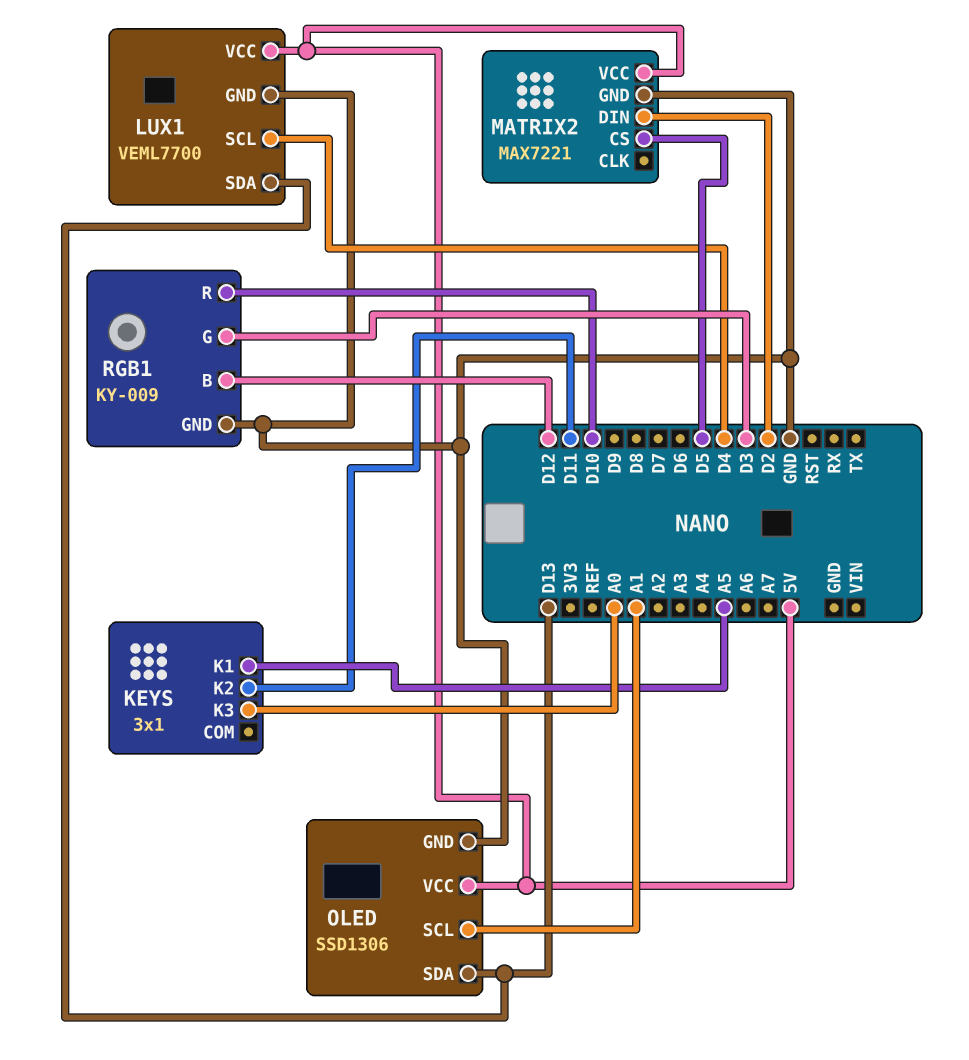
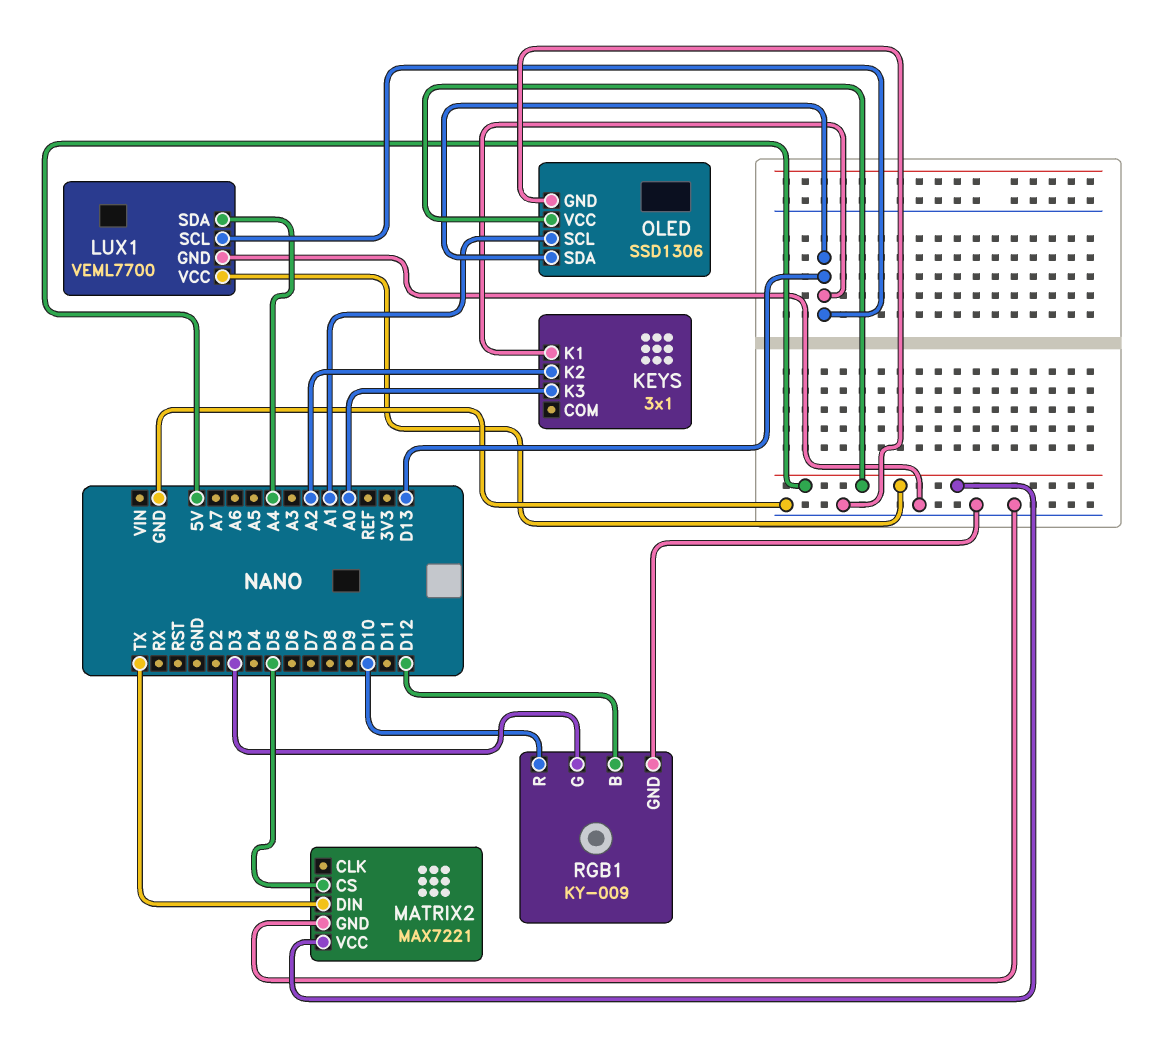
KEYS pin K1: A5 -> D13
KEYS pin K2: D11 -> A2
LUX1 pin SCL: D4 -> D13
LUX1 pin SDA: D13 -> A4
MATRIX2 pin DIN: D2 -> TX

